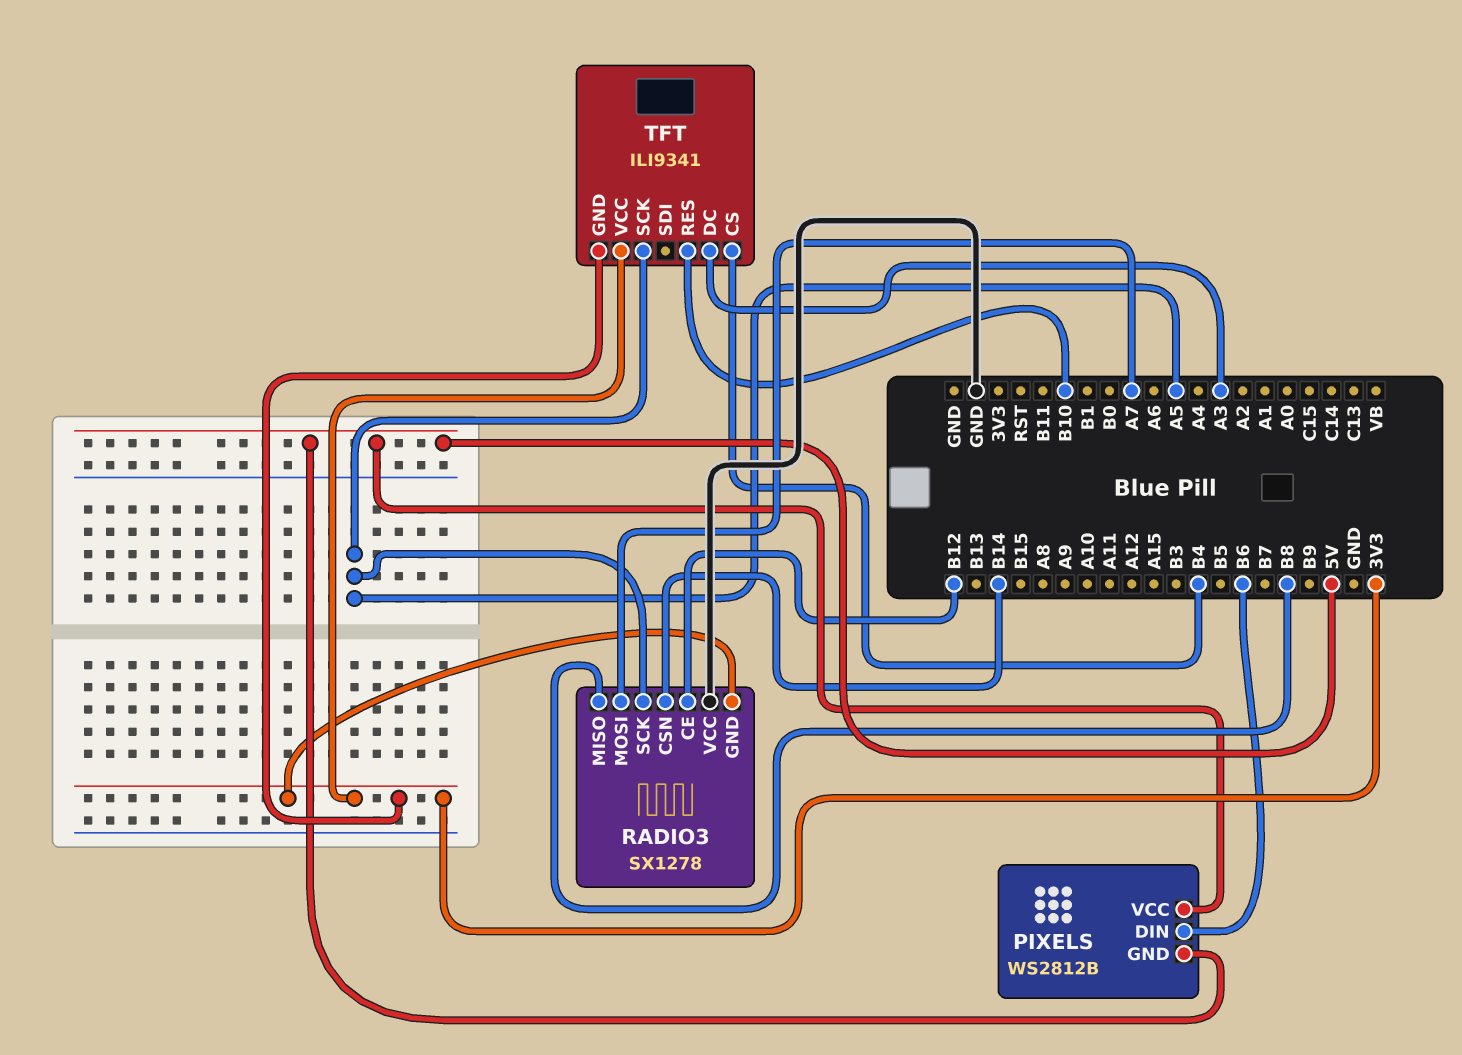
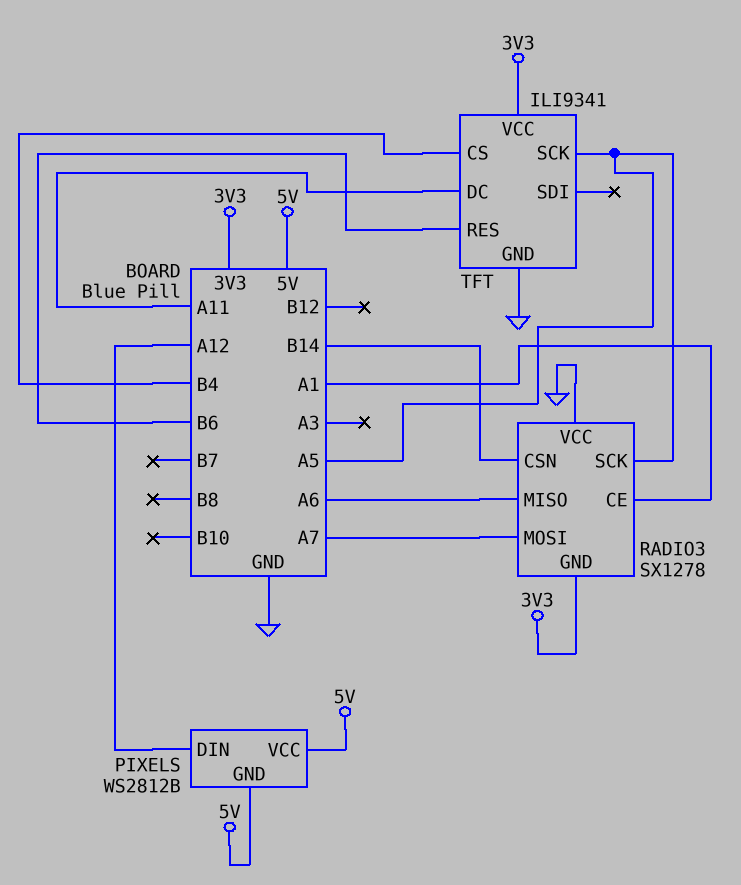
PIXELS pin DIN: B6 -> A12
RADIO3 pin CE: B12 -> A1
RADIO3 pin MISO: B8 -> A6
TFT pin DC: A3 -> A11
TFT pin GND: 3V3 -> GND
TFT pin RES: B10 -> B6

